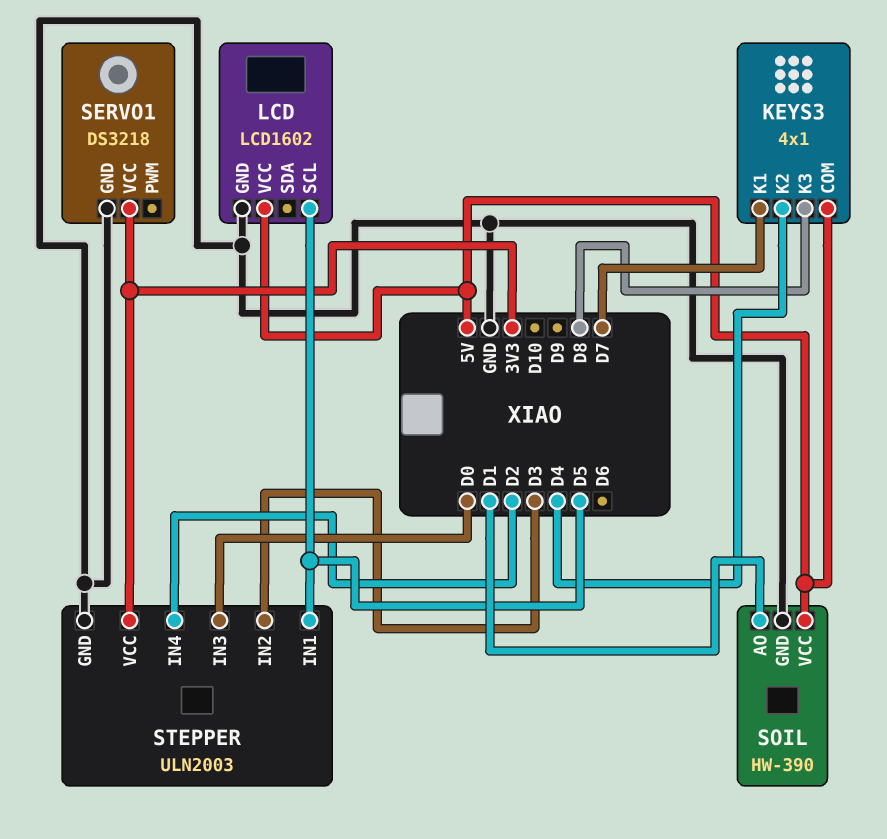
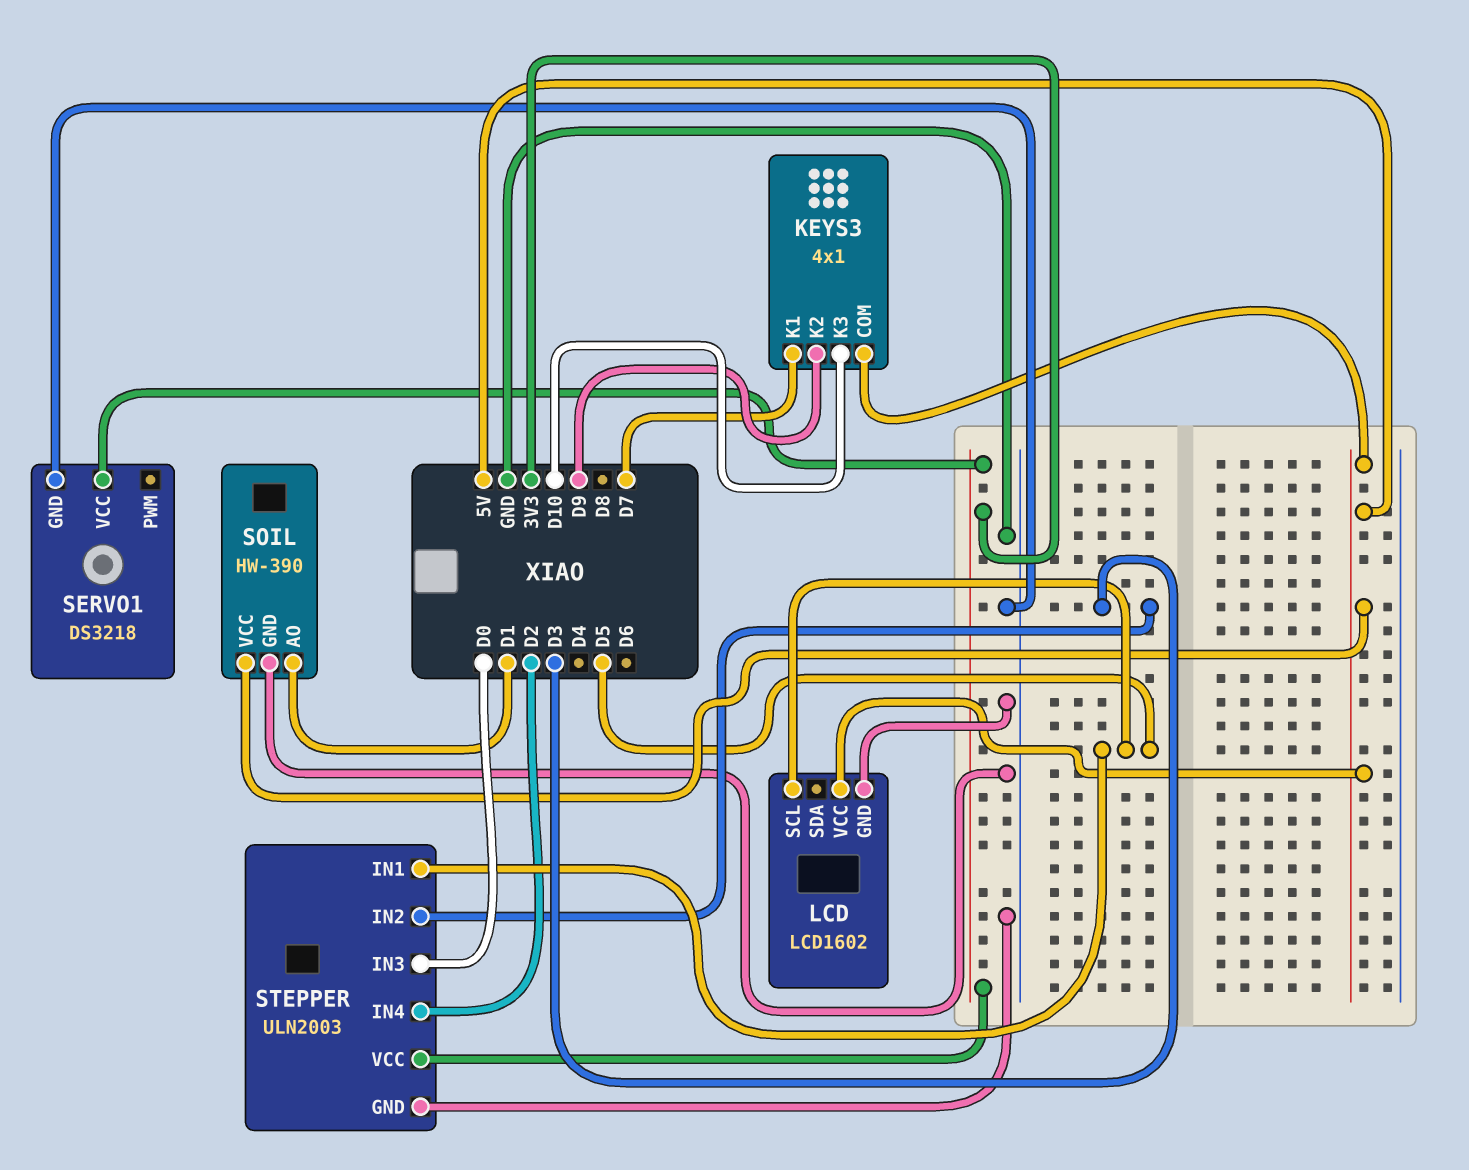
KEYS3 pin K2: D4 -> D9
KEYS3 pin K3: D8 -> D10

